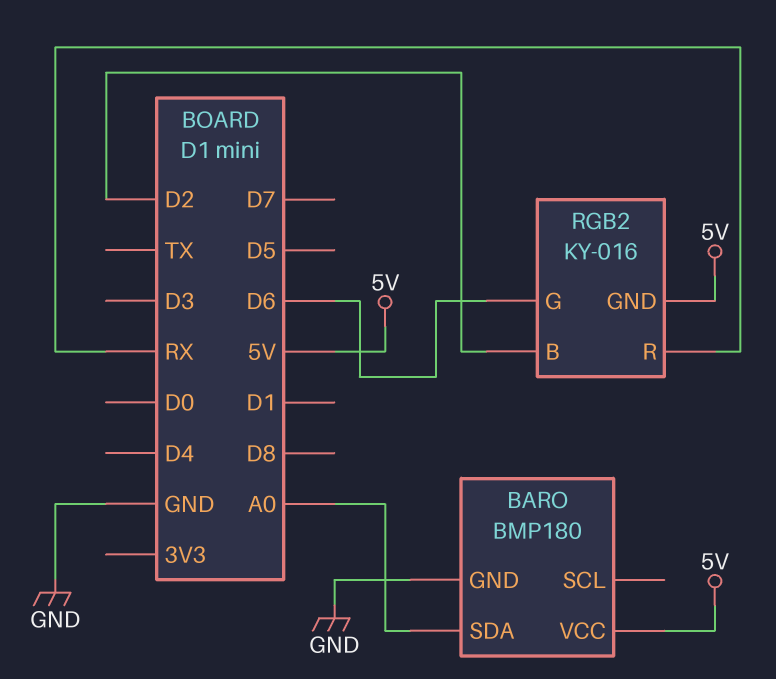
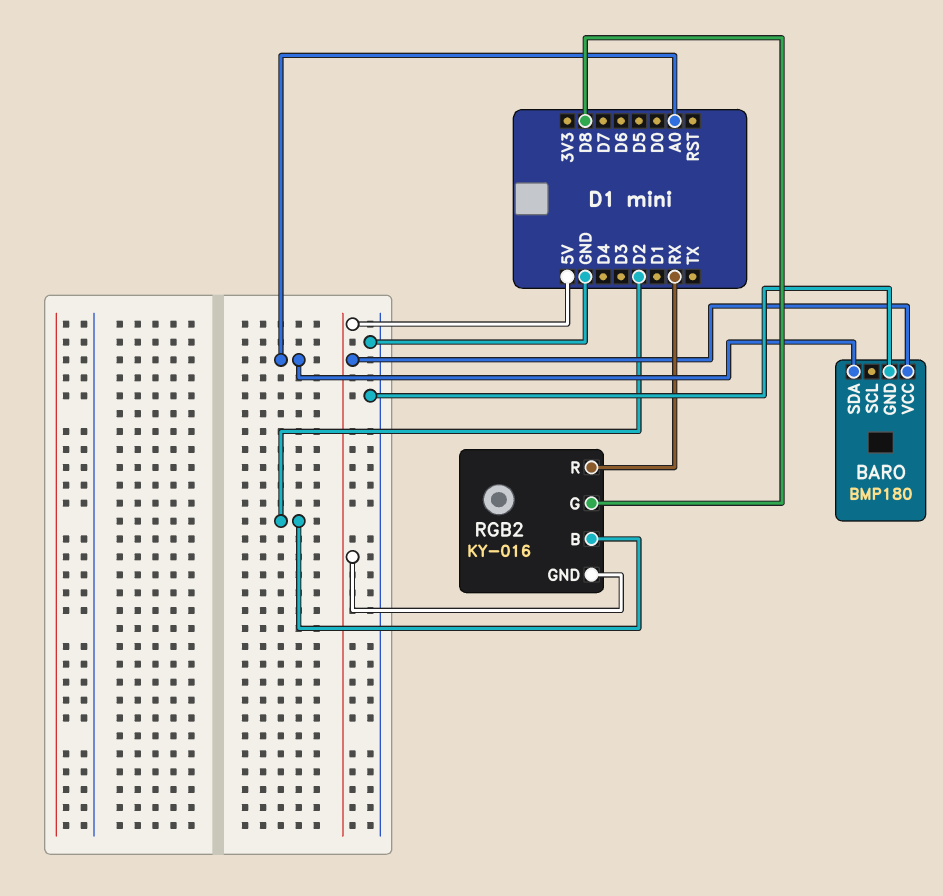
RGB2 pin G: D6 -> D8

